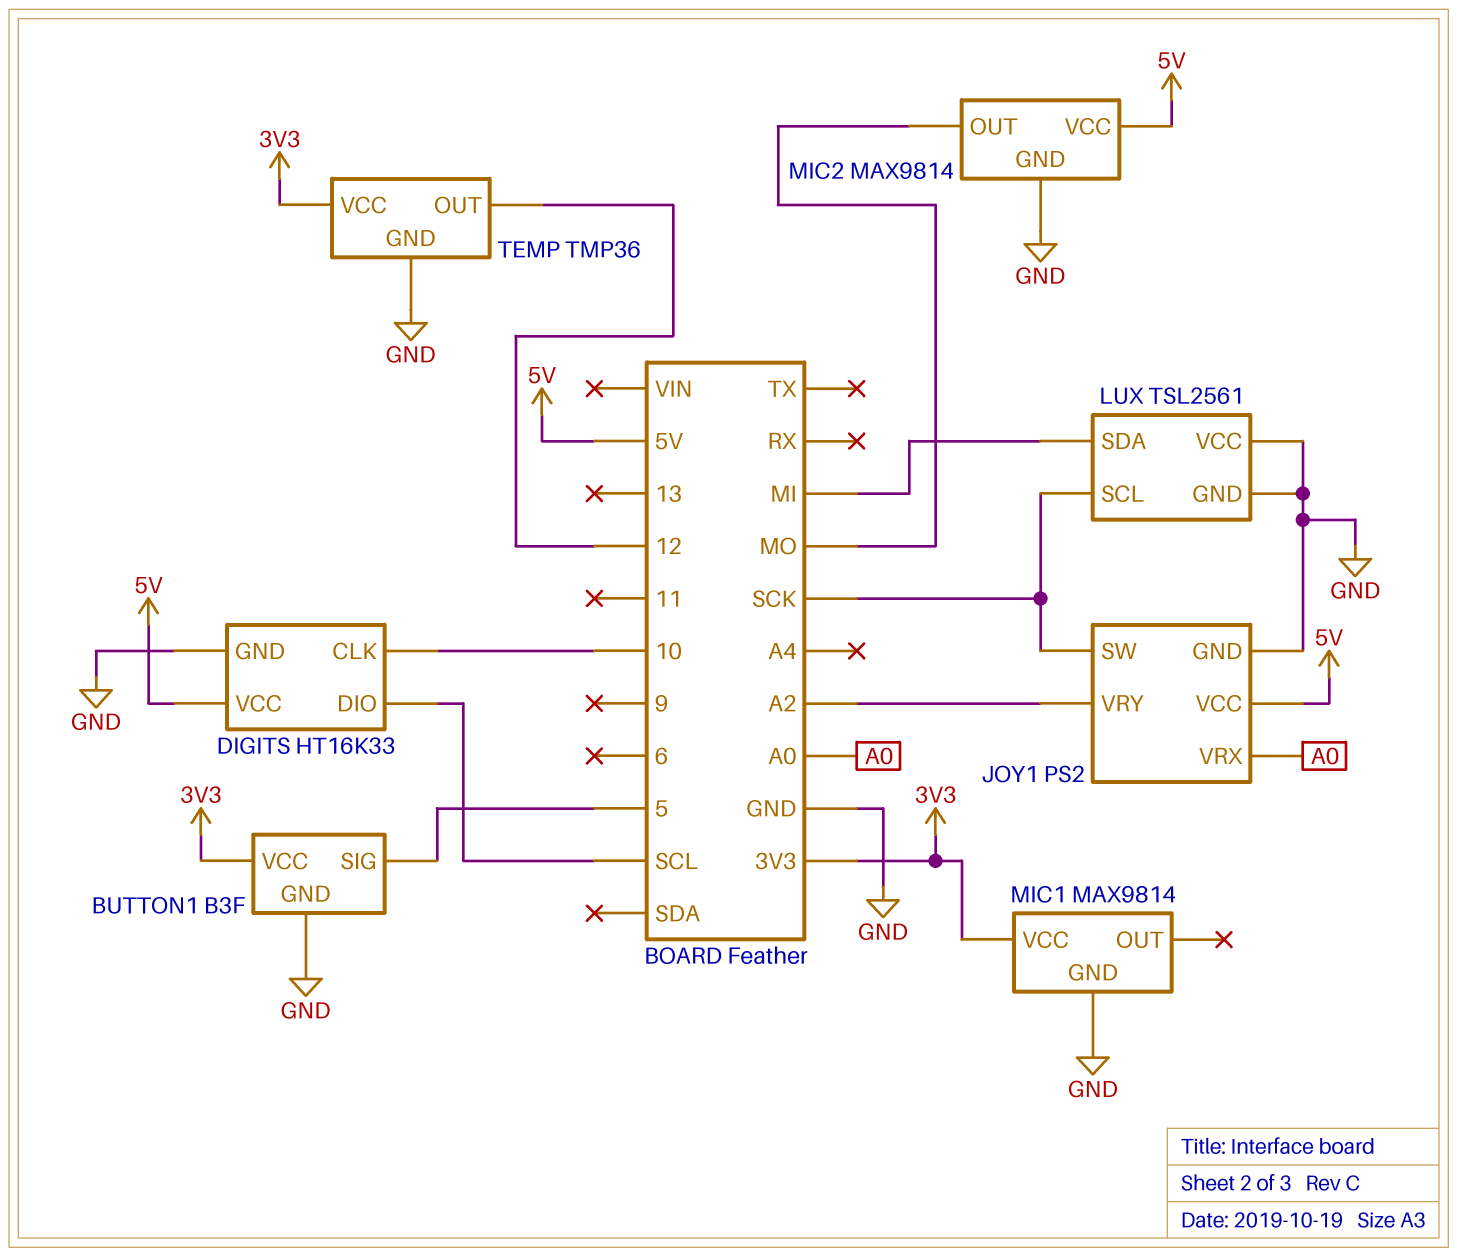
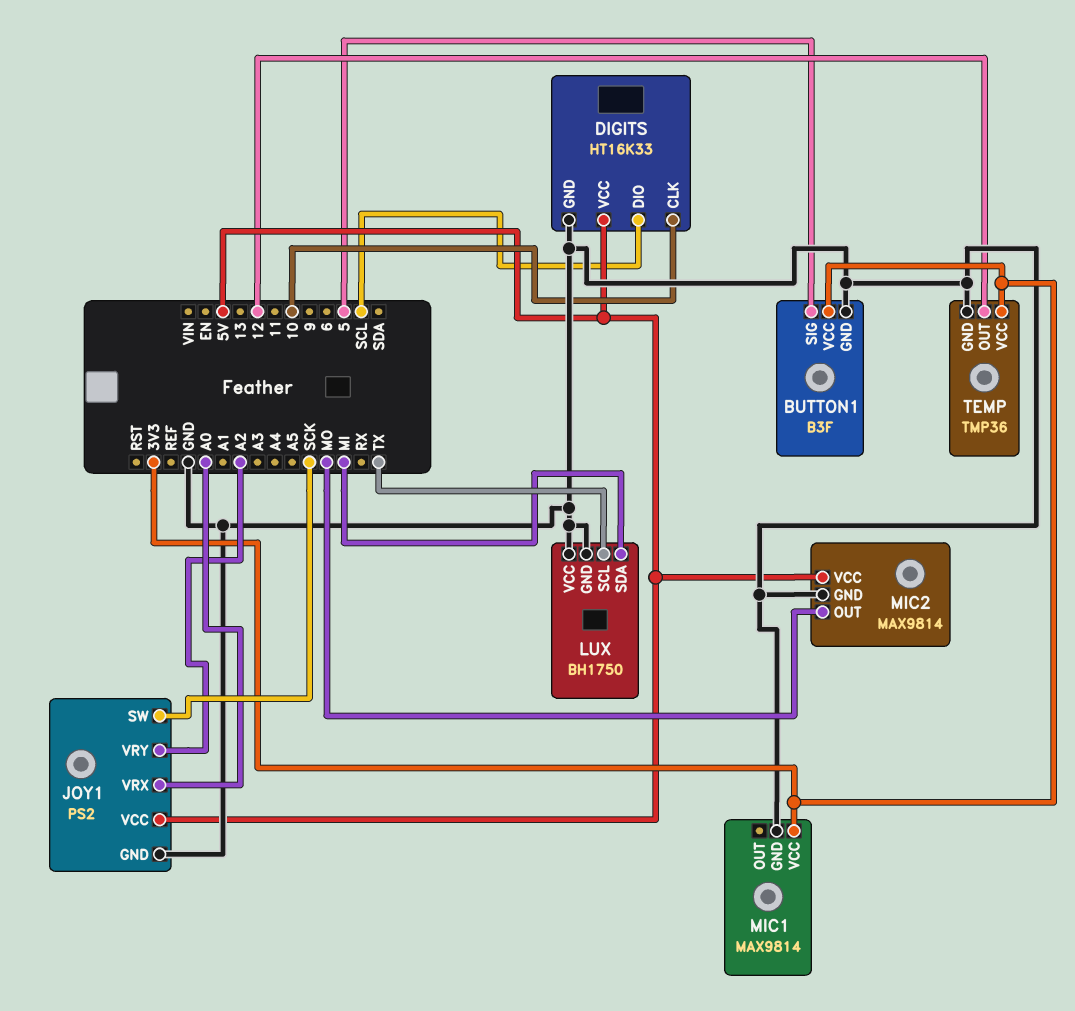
LUX: TSL2561 -> BH1750
LUX pin SCL: SCK -> TX

